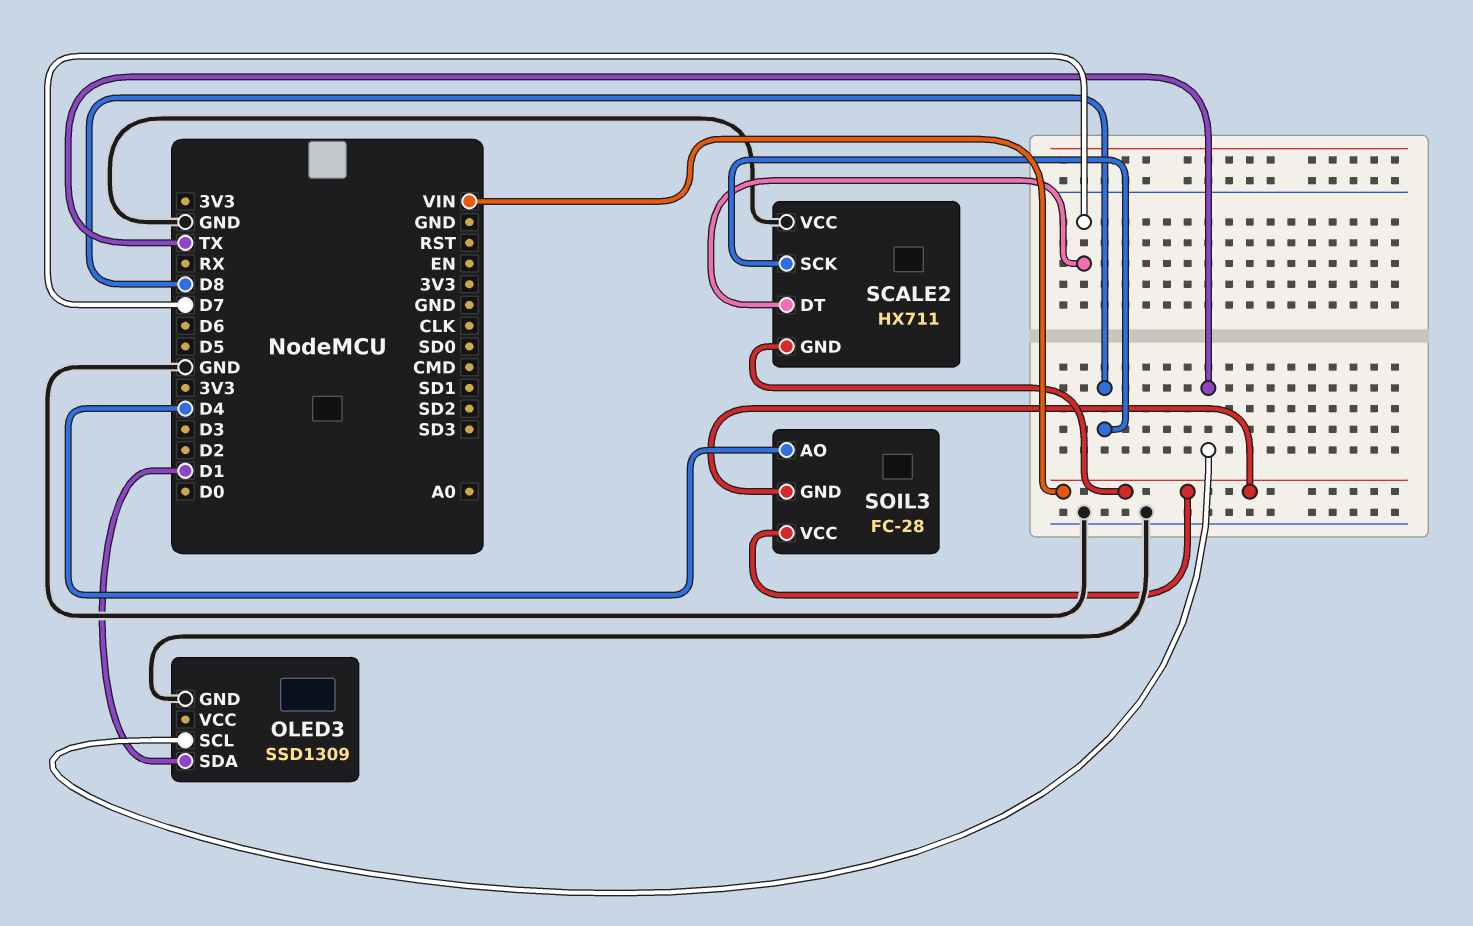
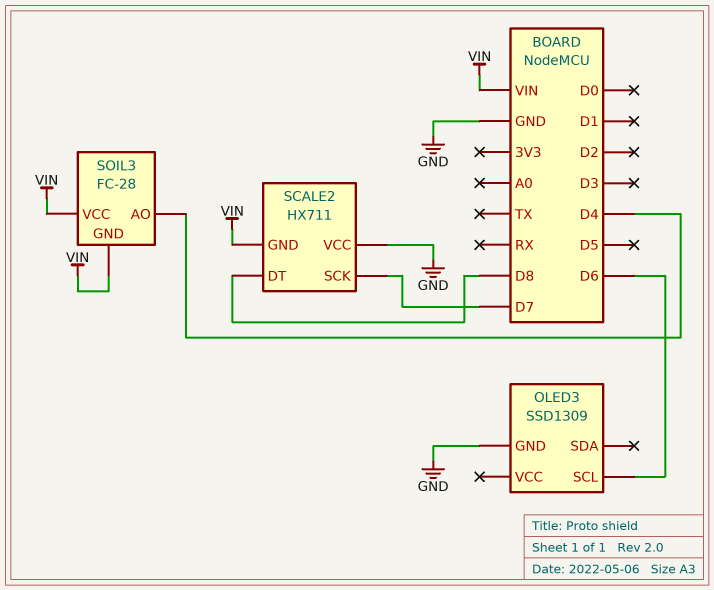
OLED3 pin SCL: TX -> D6
OLED3 pin SDA: D1 -> none
SCALE2 pin DT: D7 -> D8
SCALE2 pin SCK: D8 -> D7

